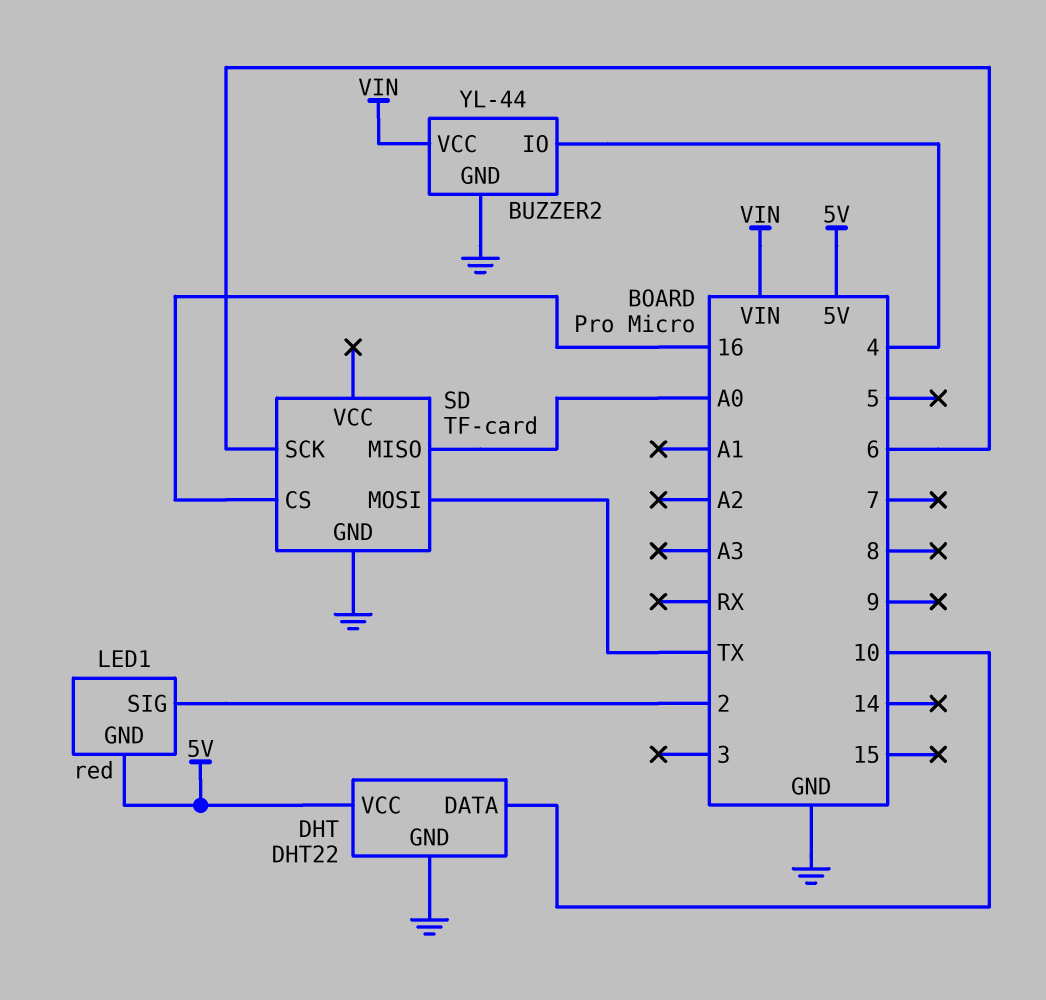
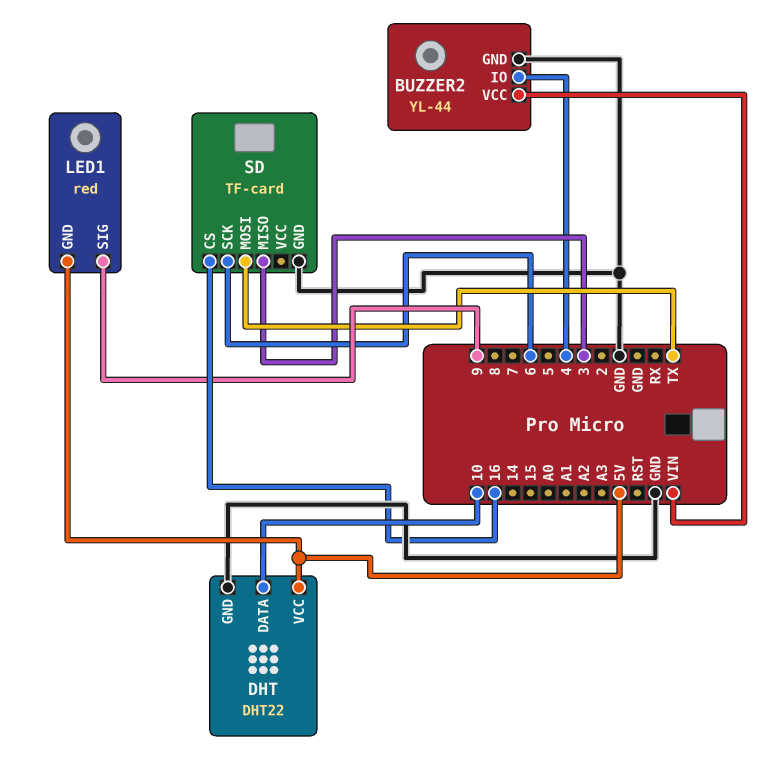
LED1 pin SIG: 2 -> 9
SD pin MISO: A0 -> 3

